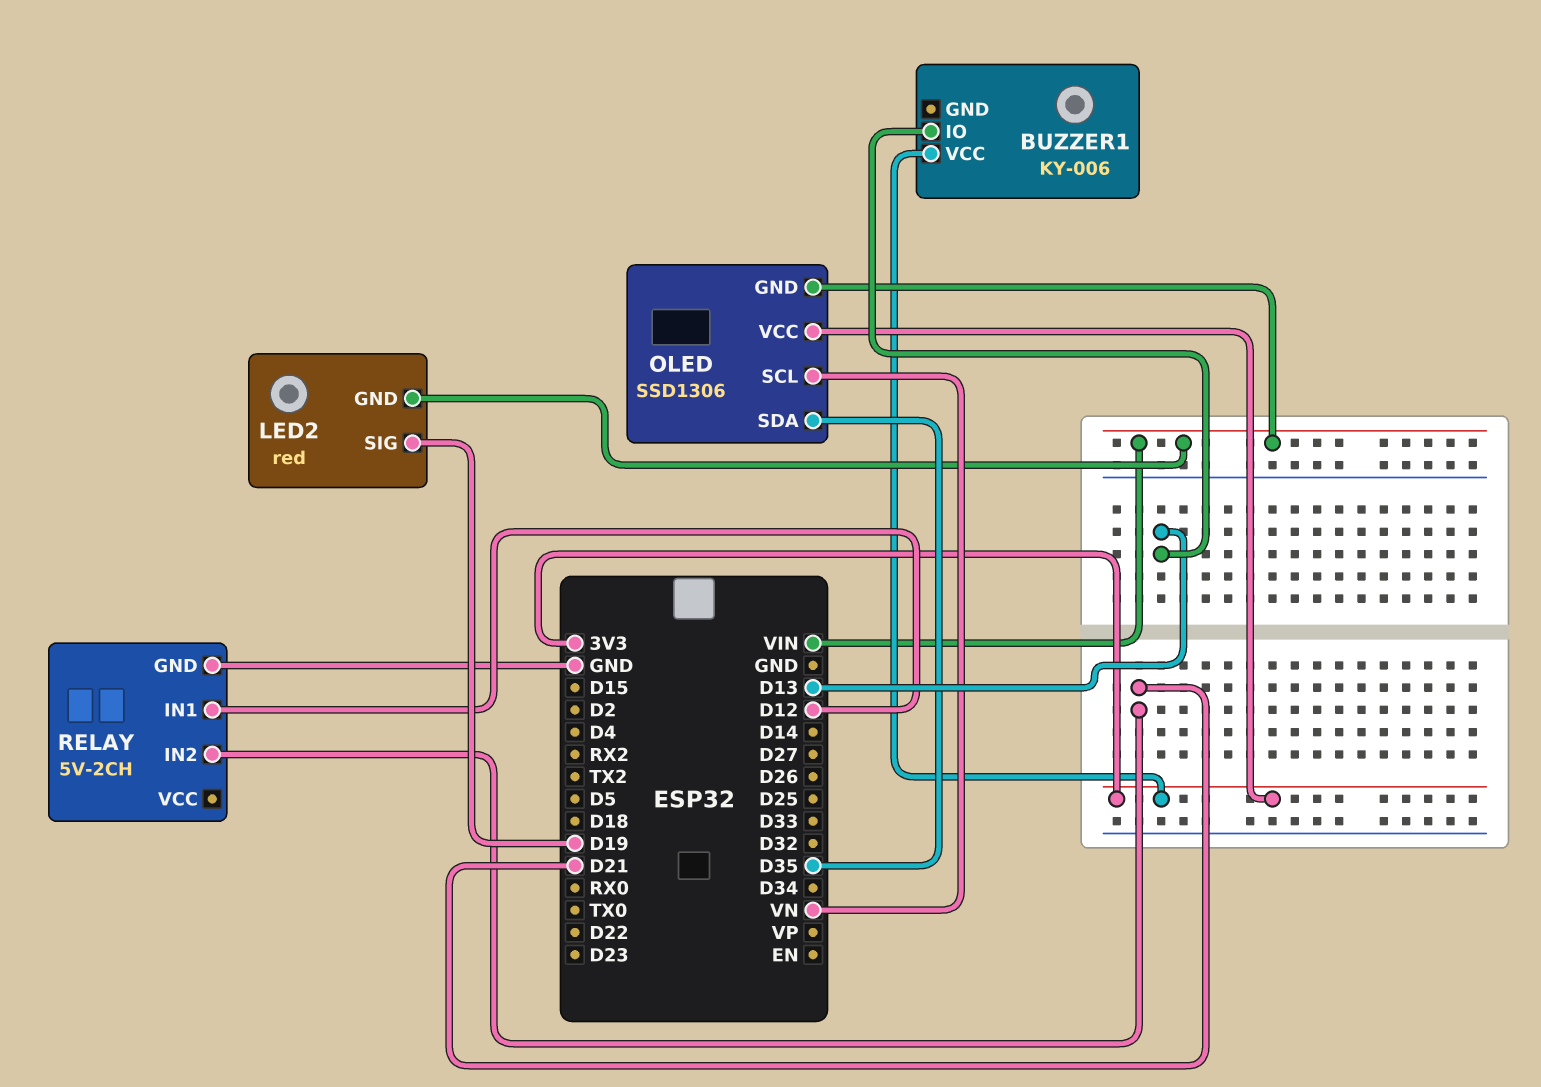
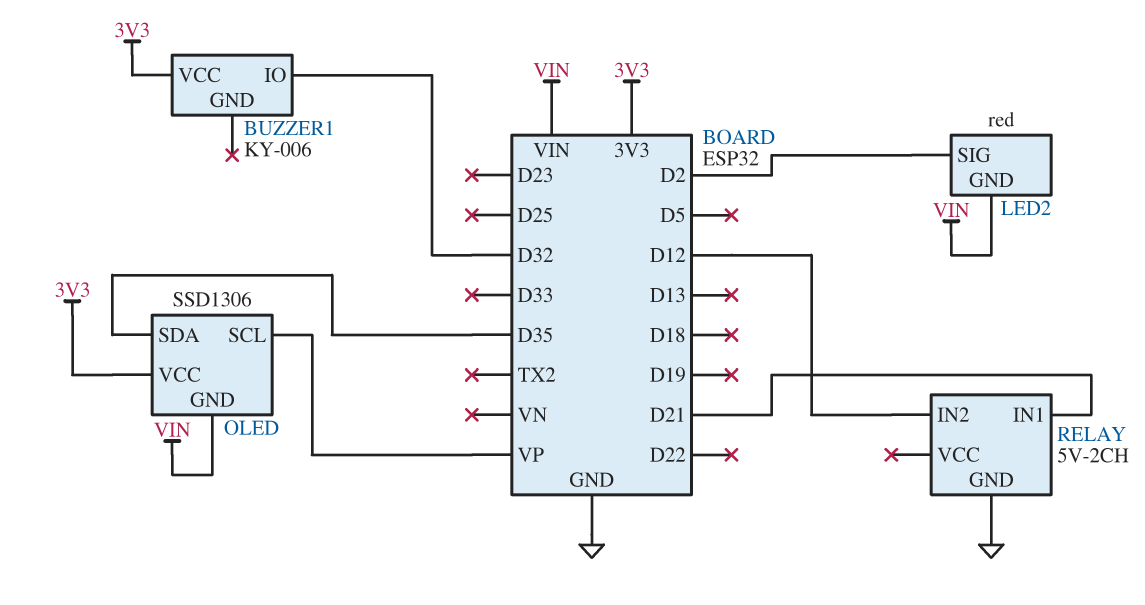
BUZZER1 pin IO: D13 -> D32
LED2 pin SIG: D19 -> D2
OLED pin SCL: VN -> VP
RELAY pin IN1: D12 -> D21
RELAY pin IN2: D21 -> D12

